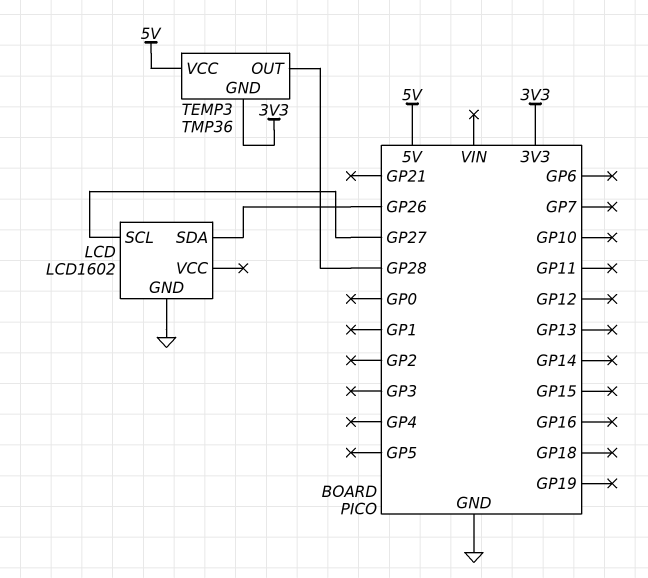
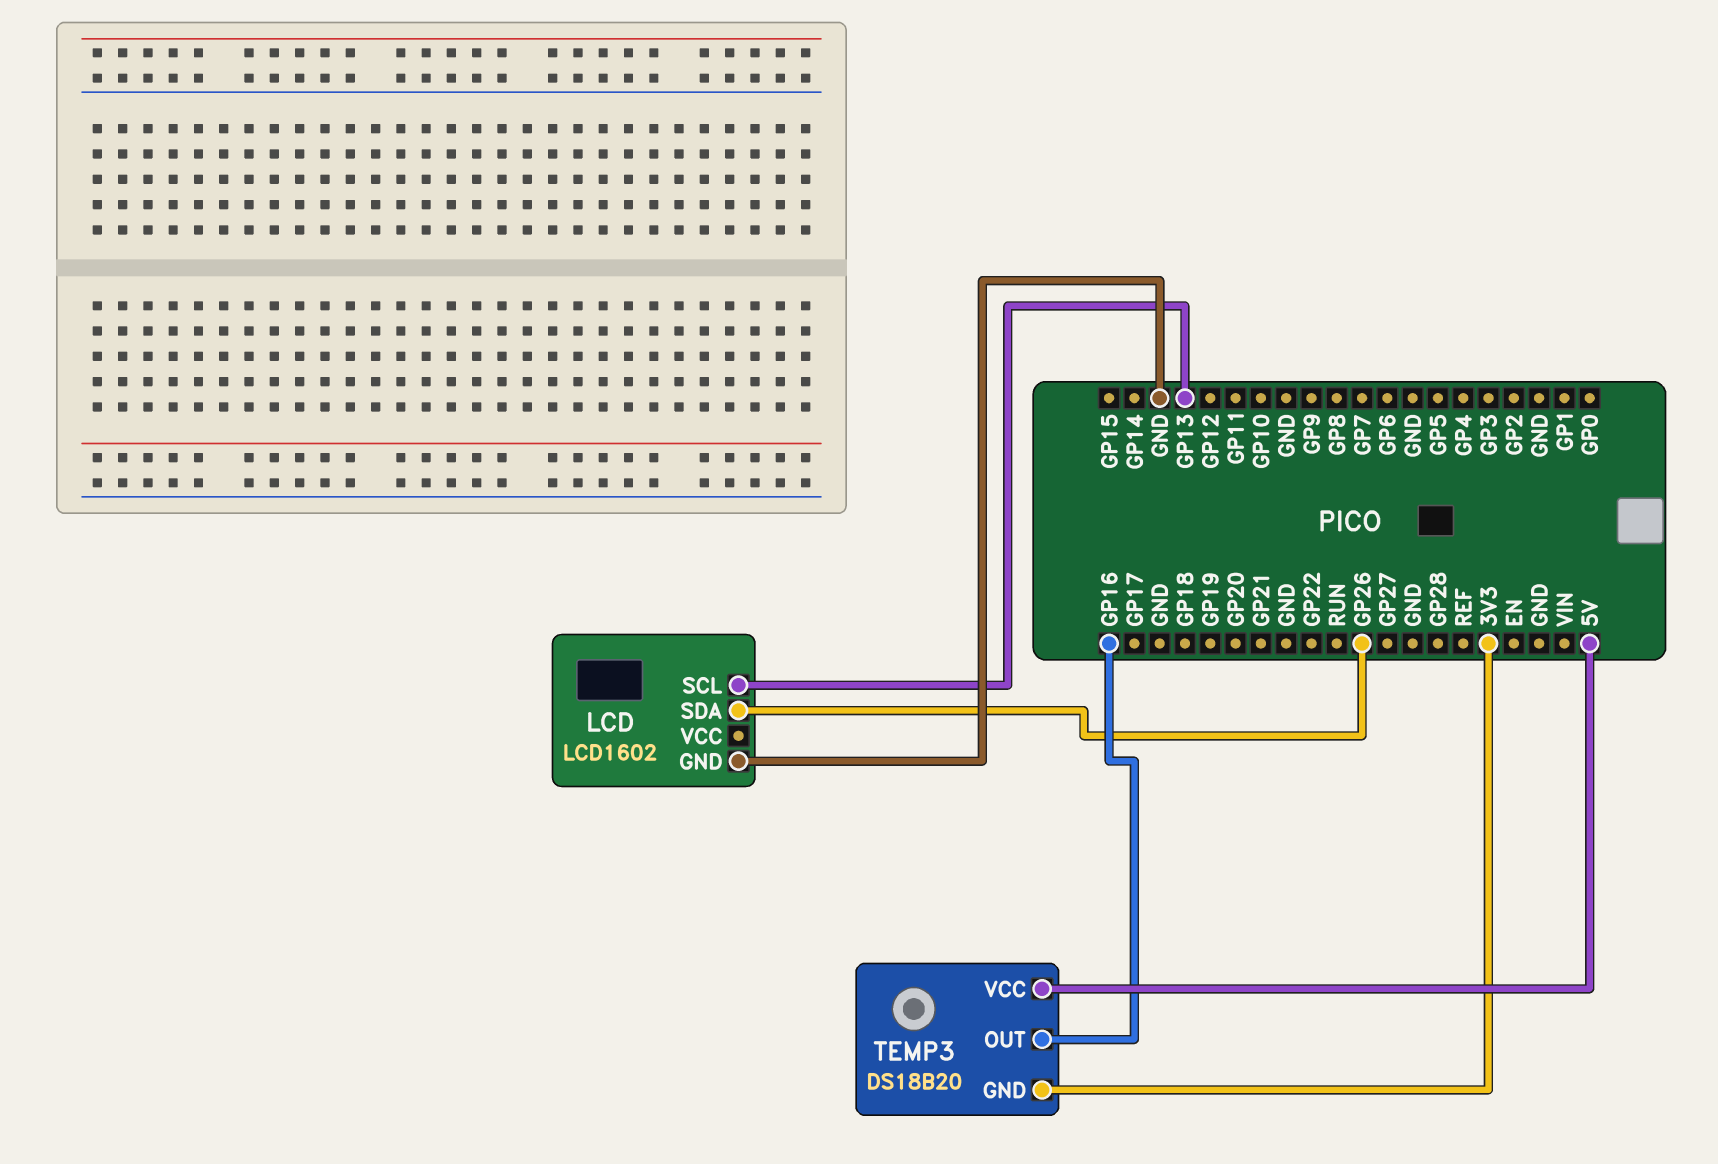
LCD pin SCL: GP27 -> GP13
TEMP3: TMP36 -> DS18B20
TEMP3 pin OUT: GP28 -> GP16

